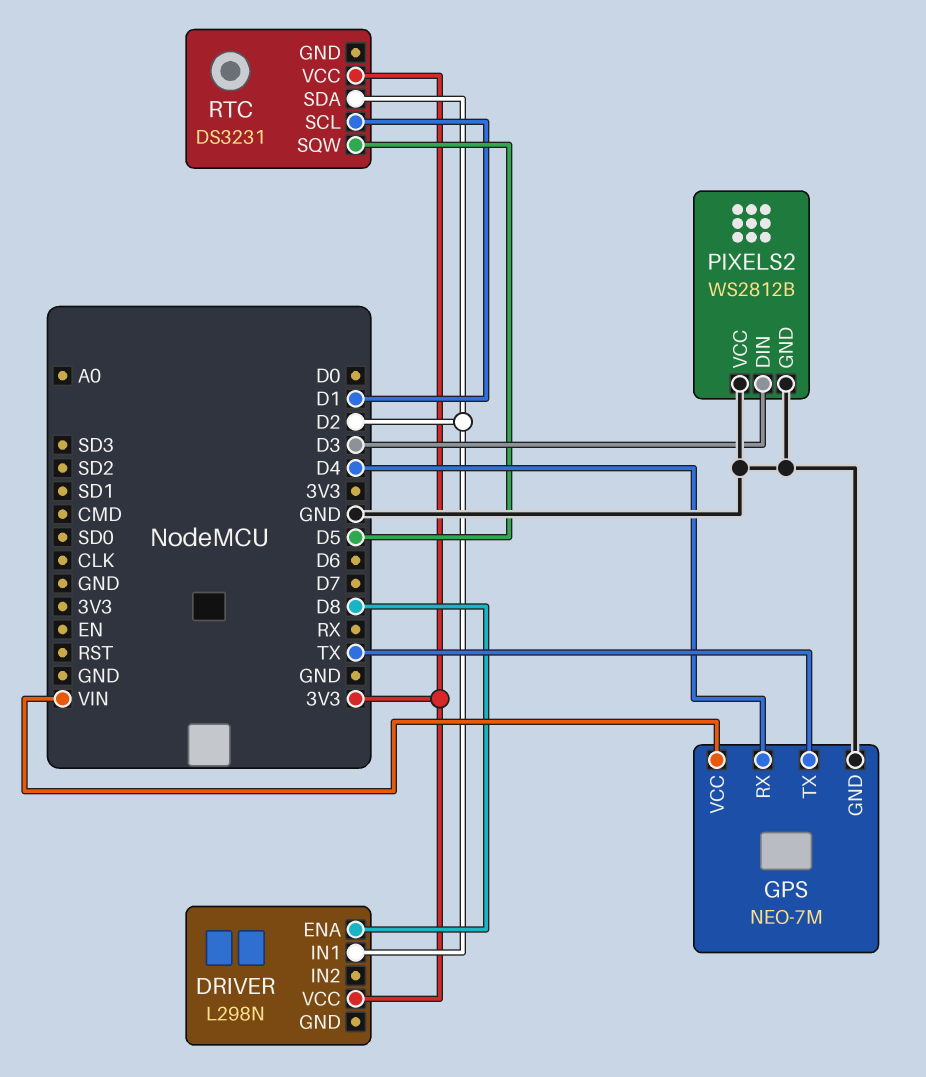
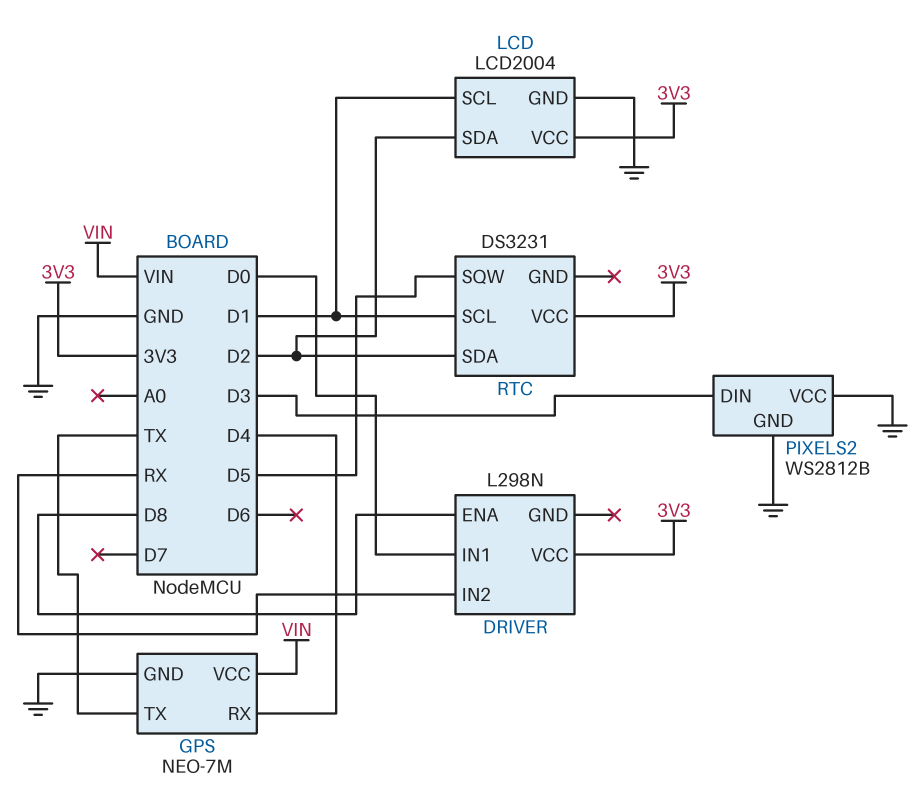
DRIVER pin IN1: D2 -> D0
DRIVER pin IN2: none -> RX
LCD: none -> LCD2004
LCD pin GND: none -> GND
LCD pin SCL: none -> D1
LCD pin SDA: none -> D2
LCD pin VCC: none -> 3V3

